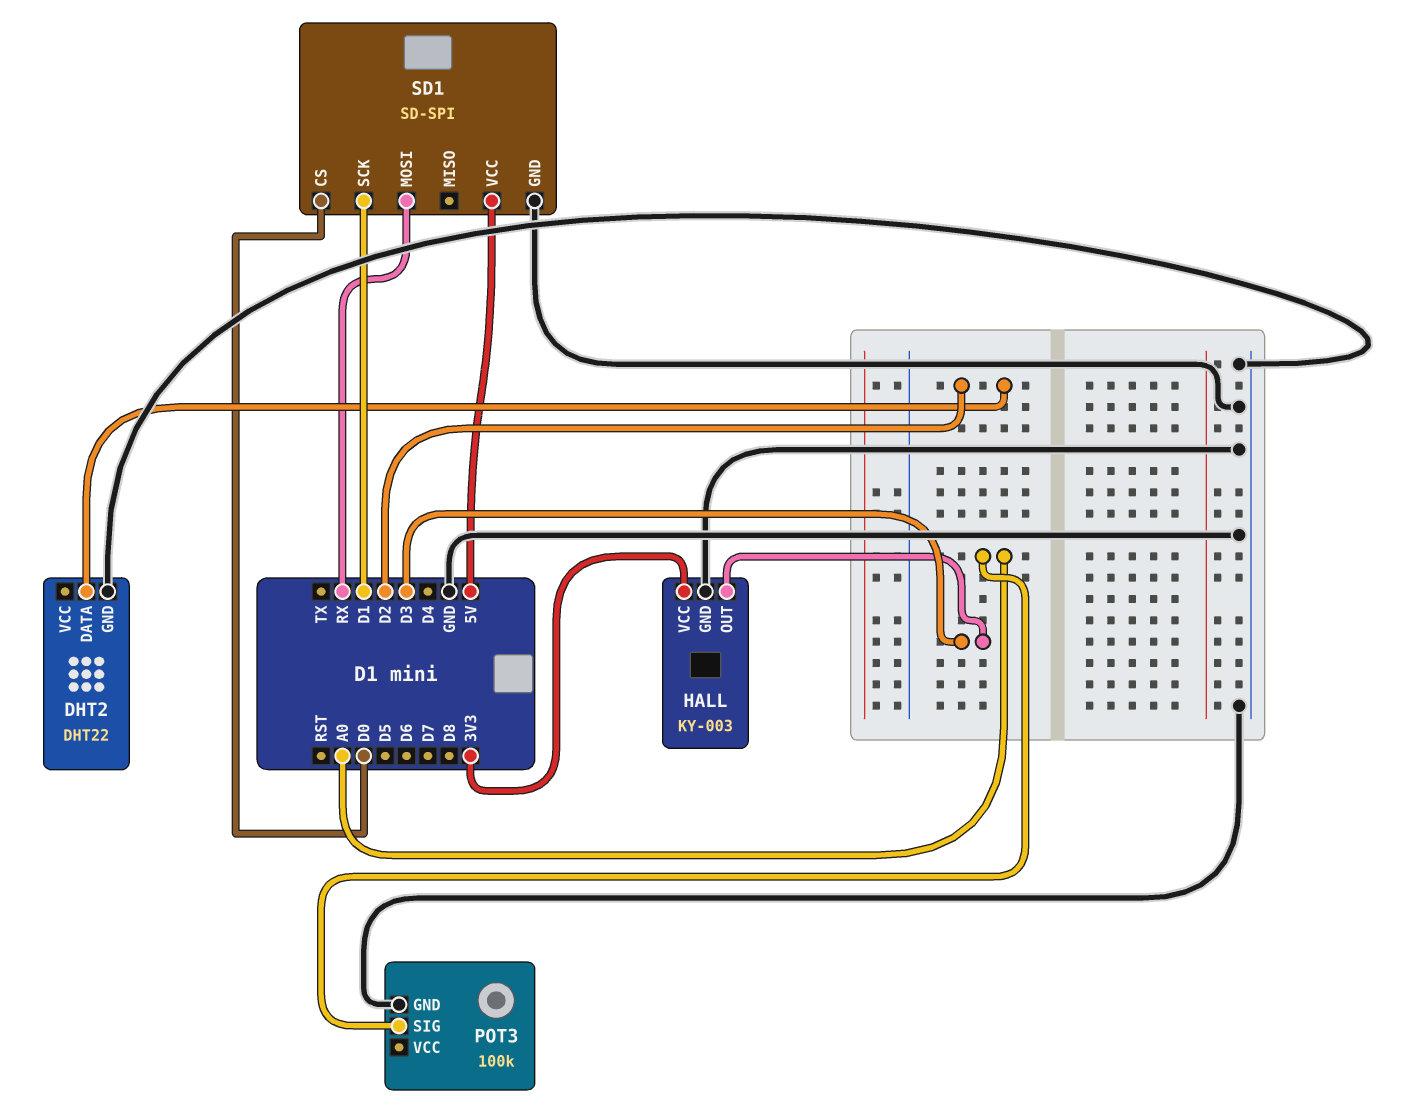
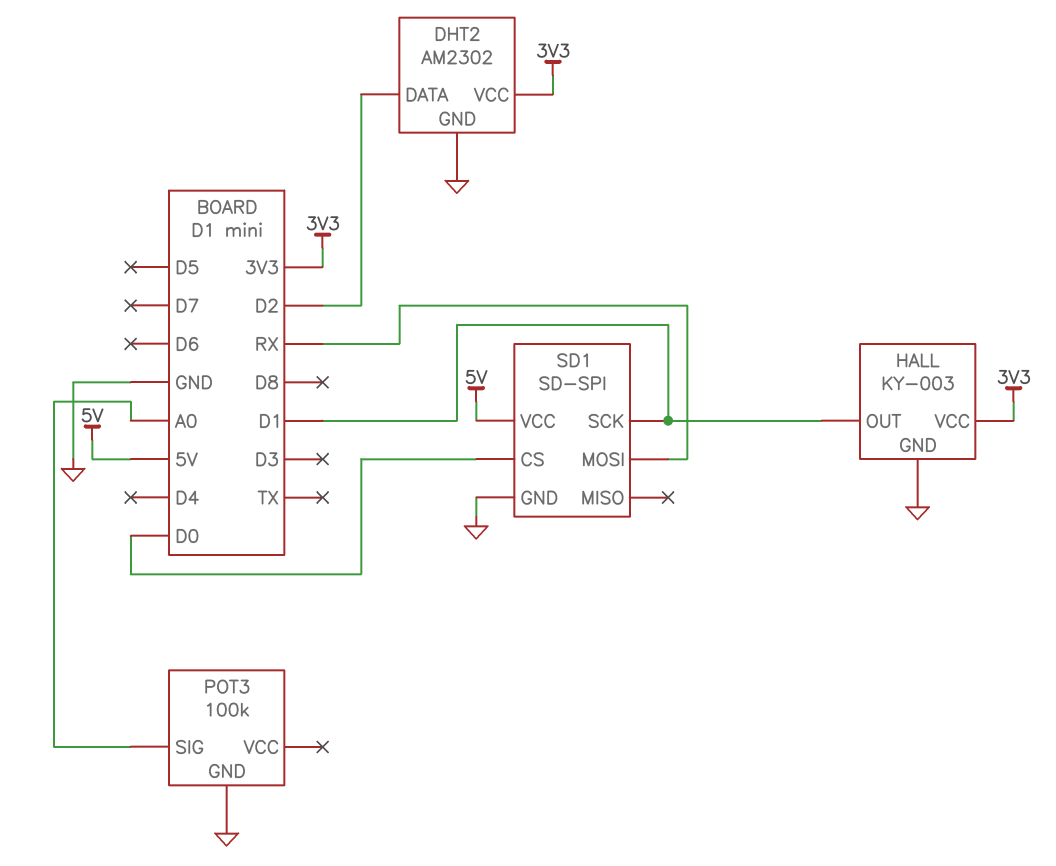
DHT2: DHT22 -> AM2302
DHT2 pin VCC: none -> 3V3
HALL pin OUT: D3 -> D1

